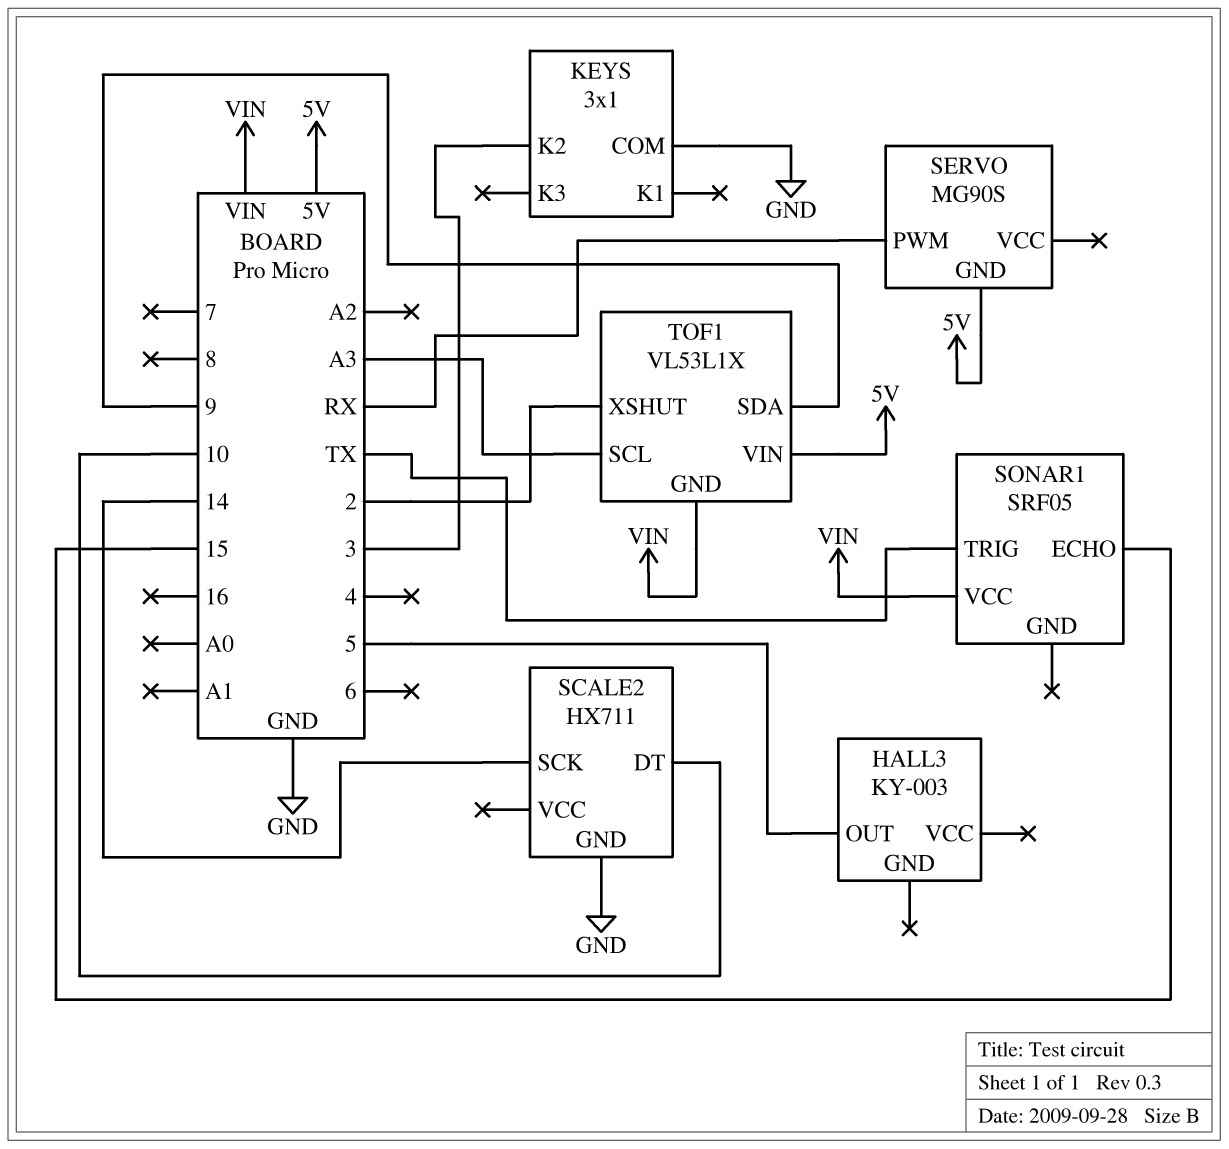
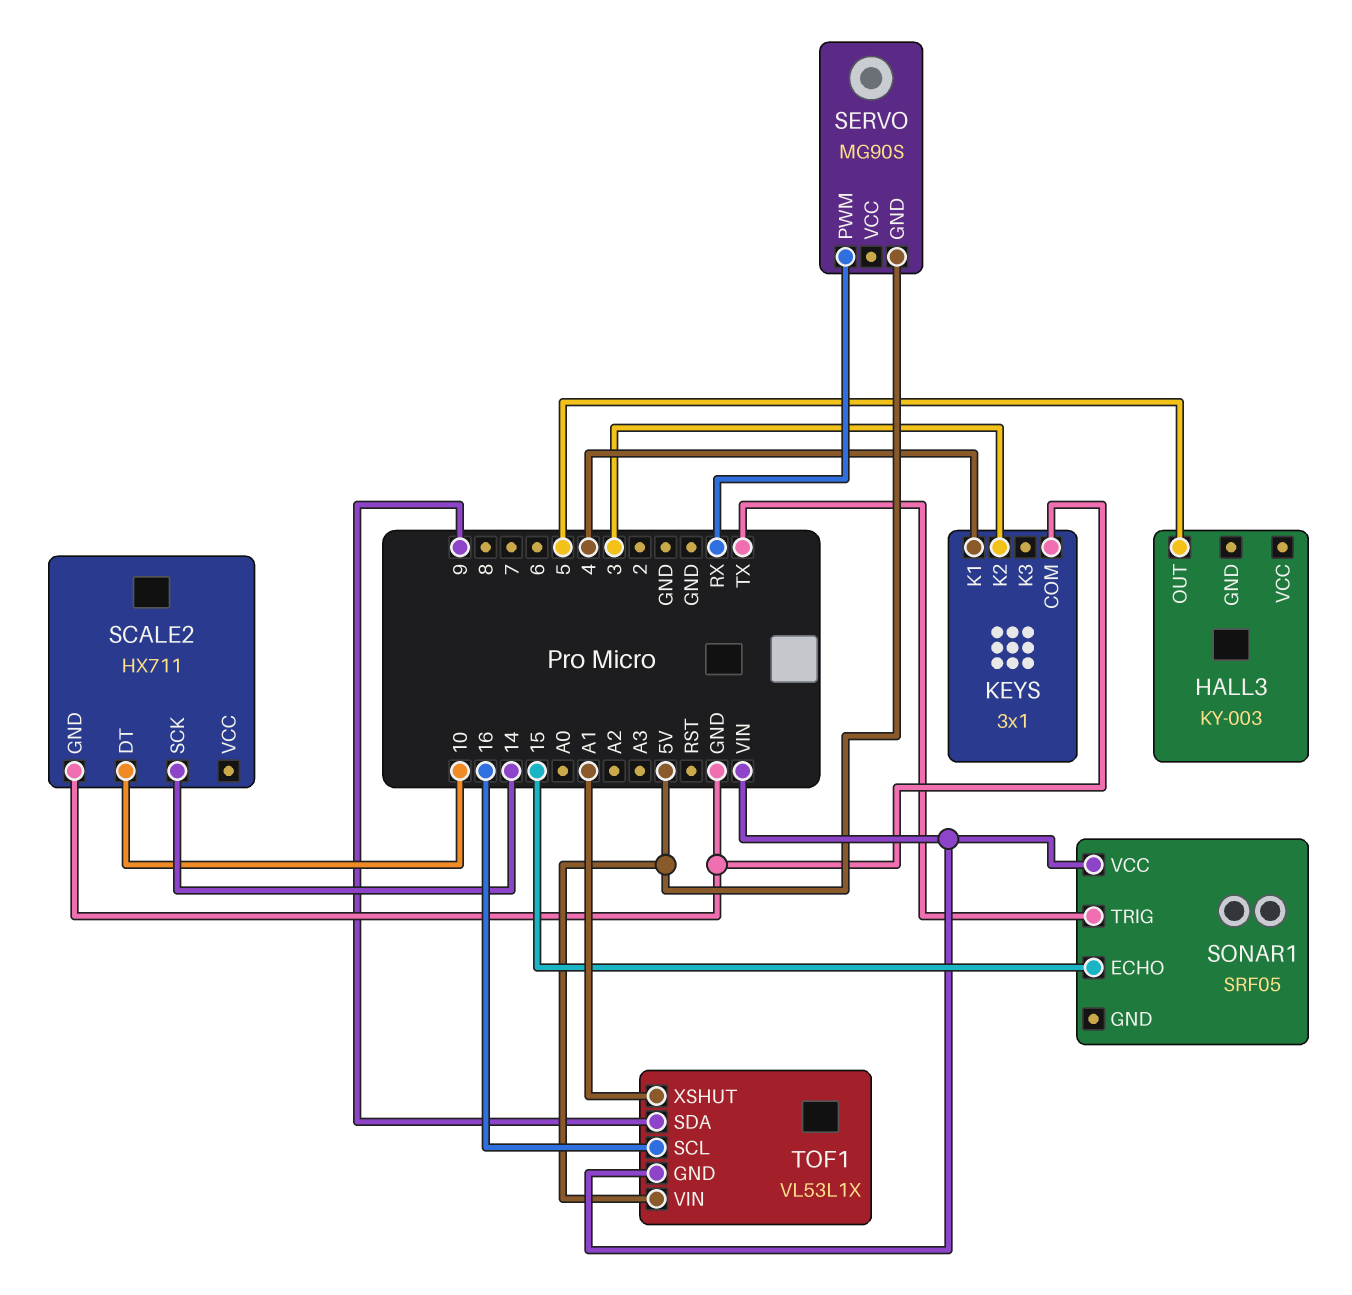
KEYS pin K1: none -> 4
TOF1 pin SCL: A3 -> 16
TOF1 pin XSHUT: 2 -> A1

